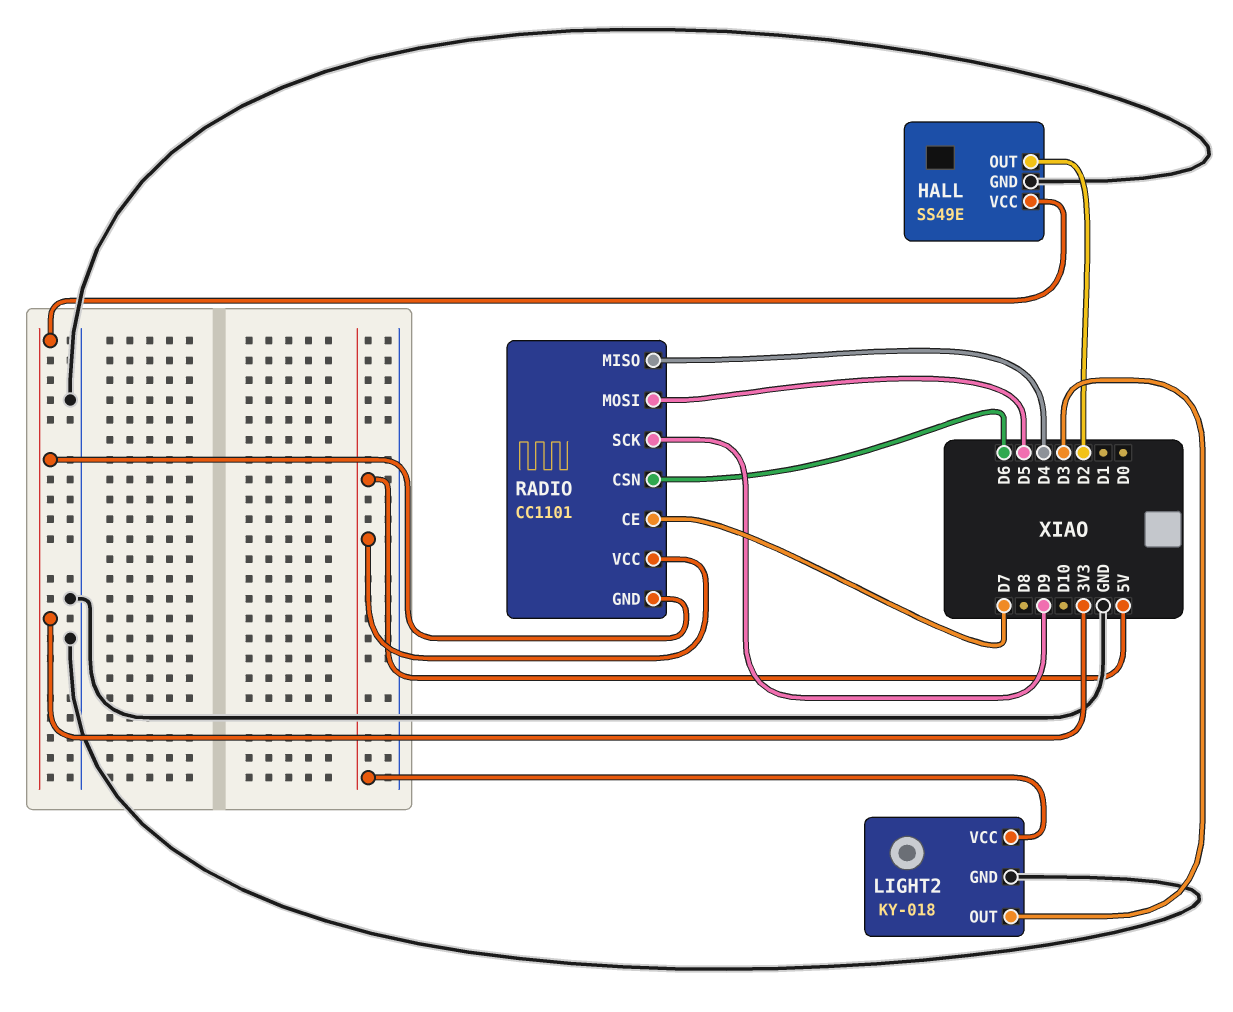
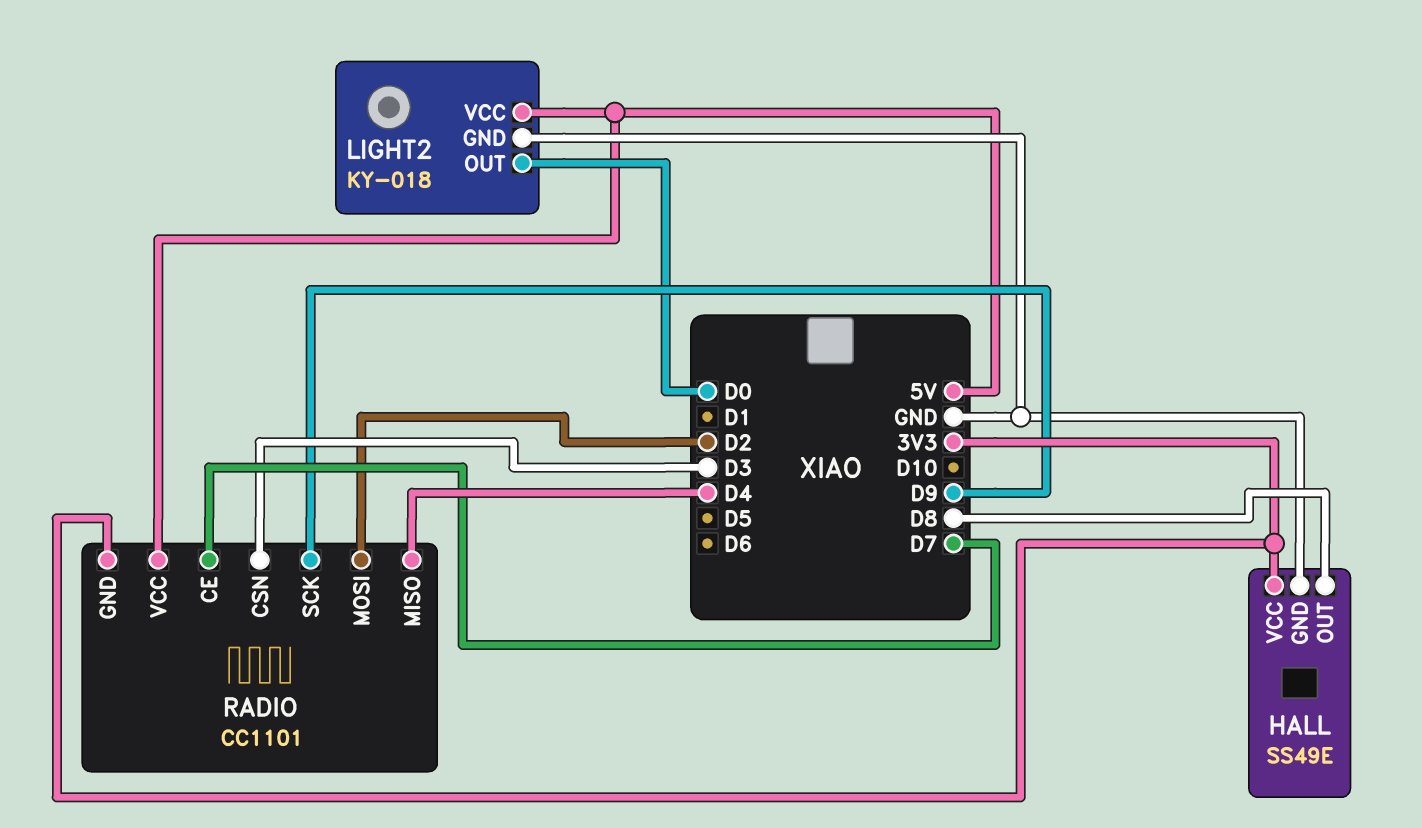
HALL pin OUT: D2 -> D8
LIGHT2 pin OUT: D3 -> D0
RADIO pin CSN: D6 -> D3
RADIO pin MOSI: D5 -> D2

